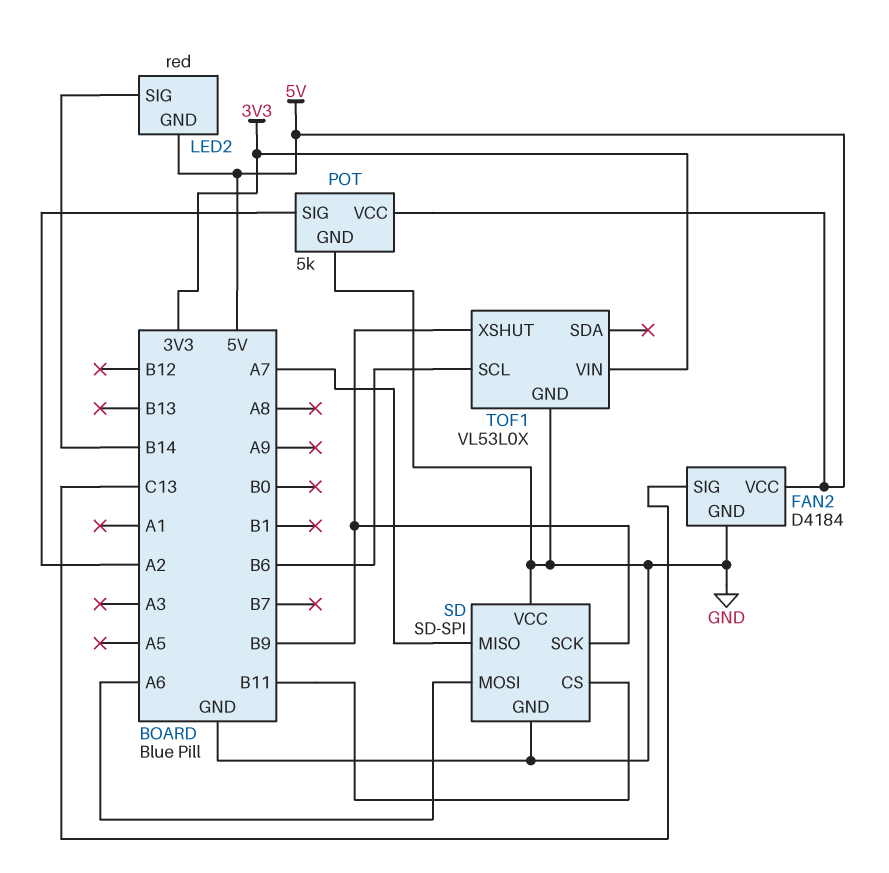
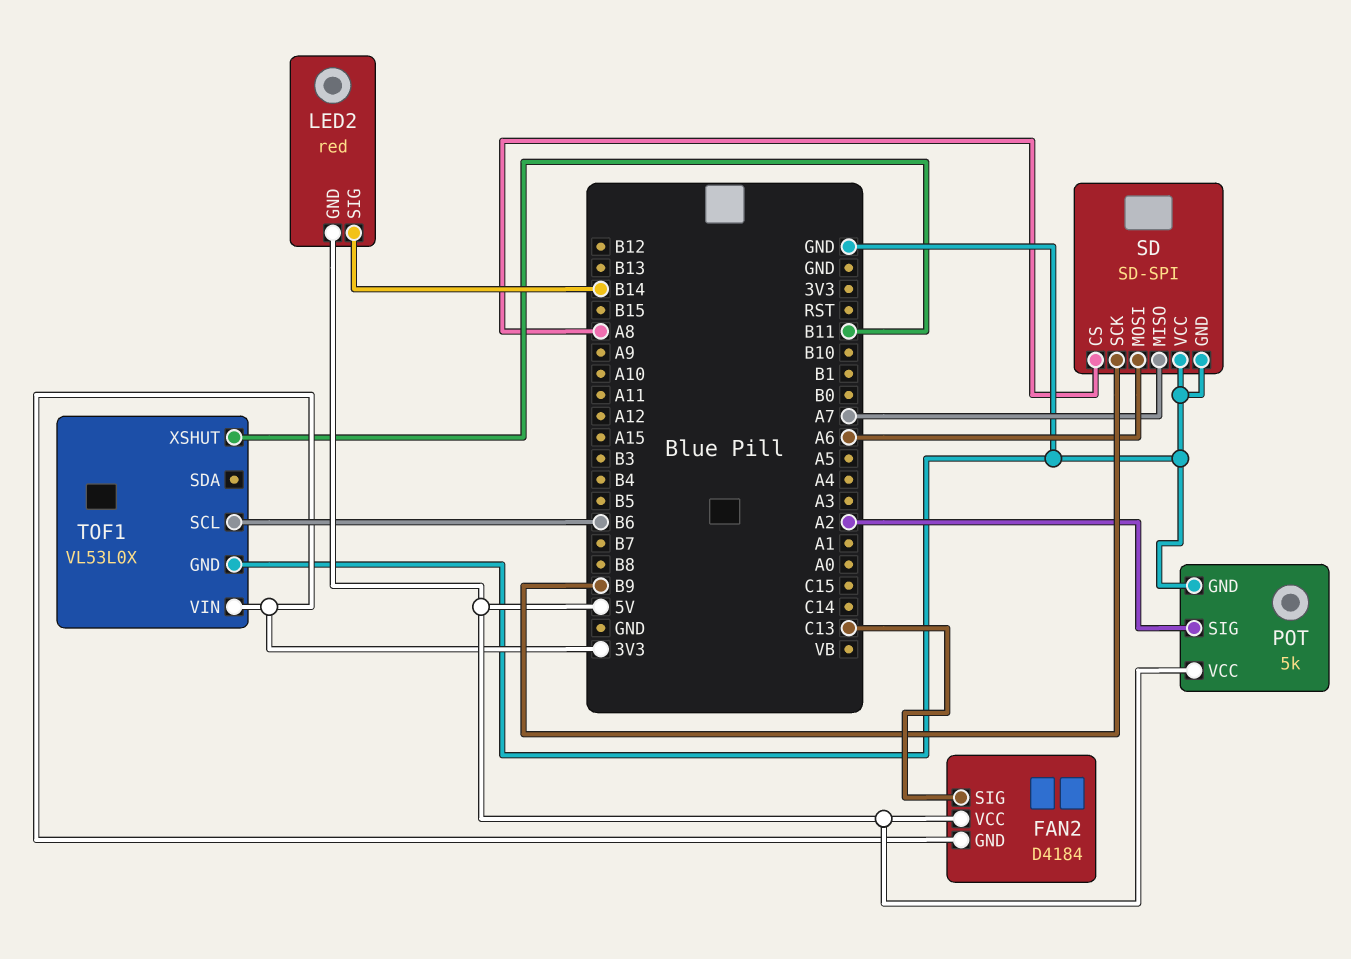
FAN2 pin GND: GND -> 3V3
SD pin CS: B11 -> A8
TOF1 pin XSHUT: B9 -> B11

